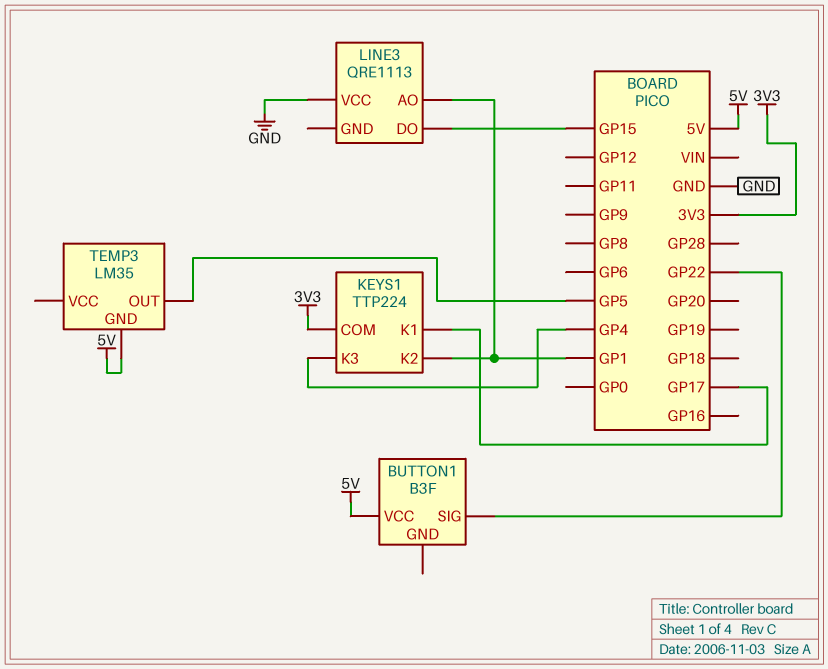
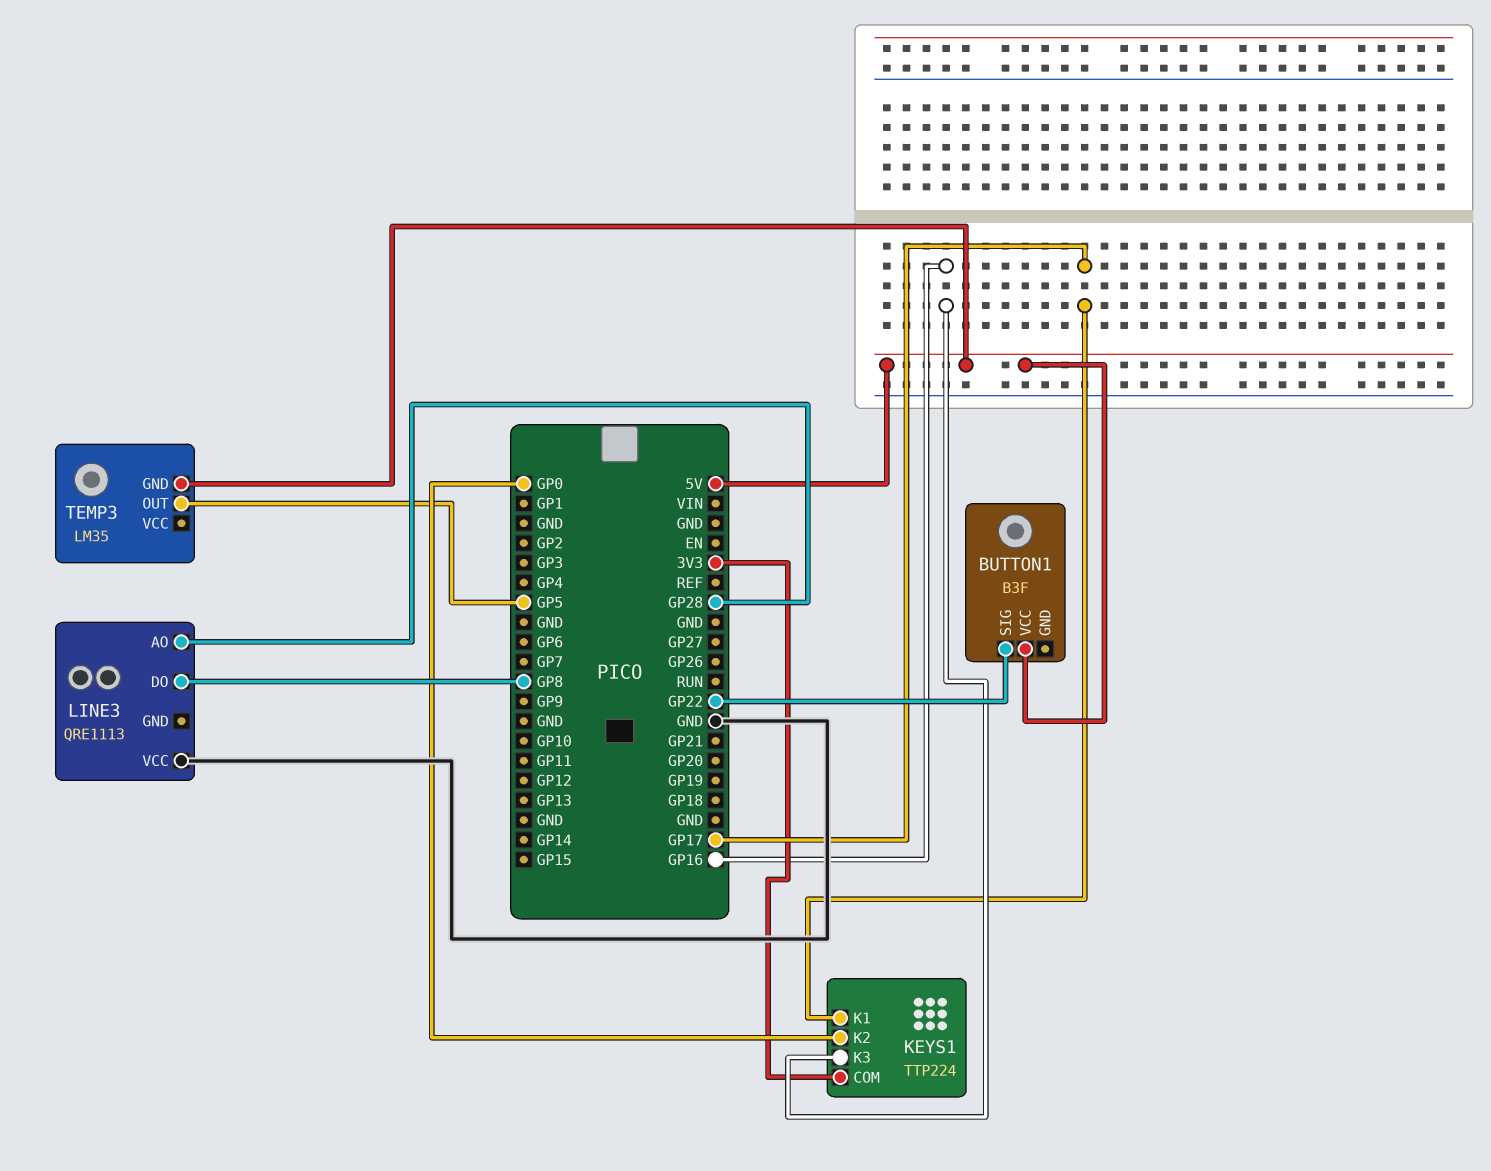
KEYS1 pin K2: GP1 -> GP0
KEYS1 pin K3: GP4 -> GP16
LINE3 pin AO: GP1 -> GP28
LINE3 pin DO: GP15 -> GP8

